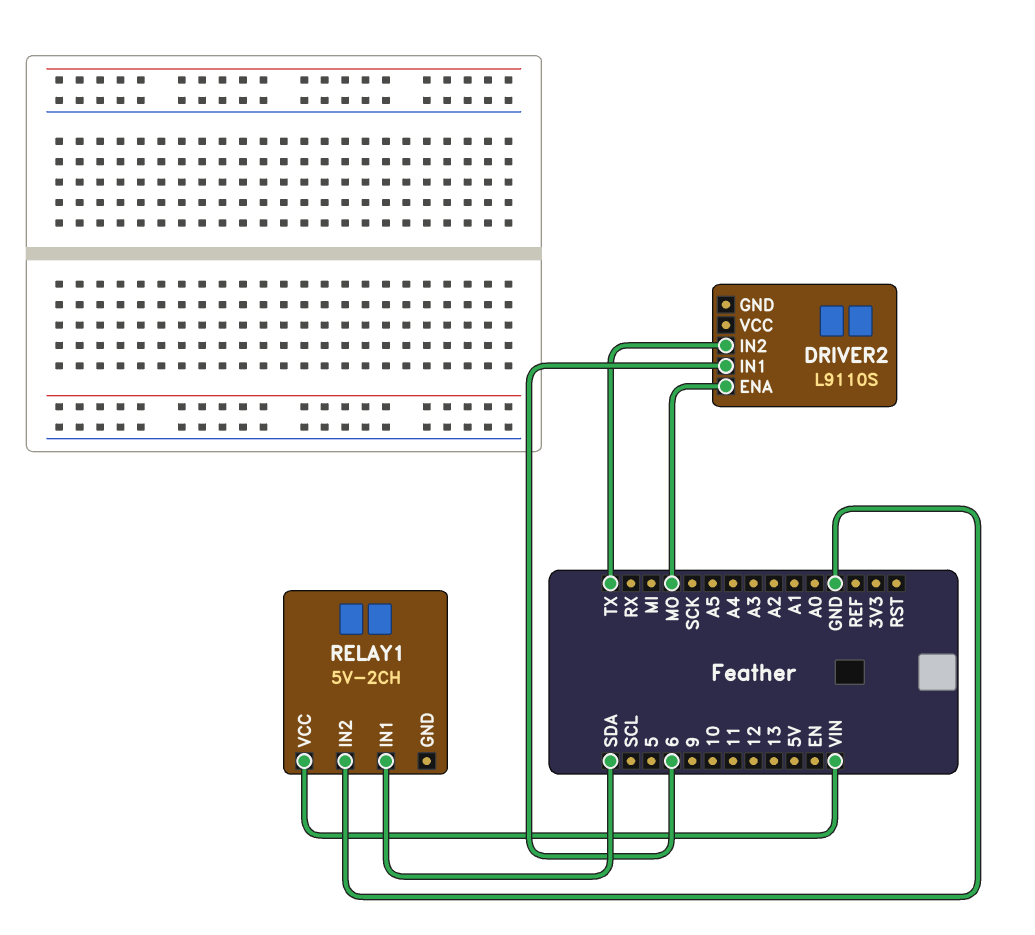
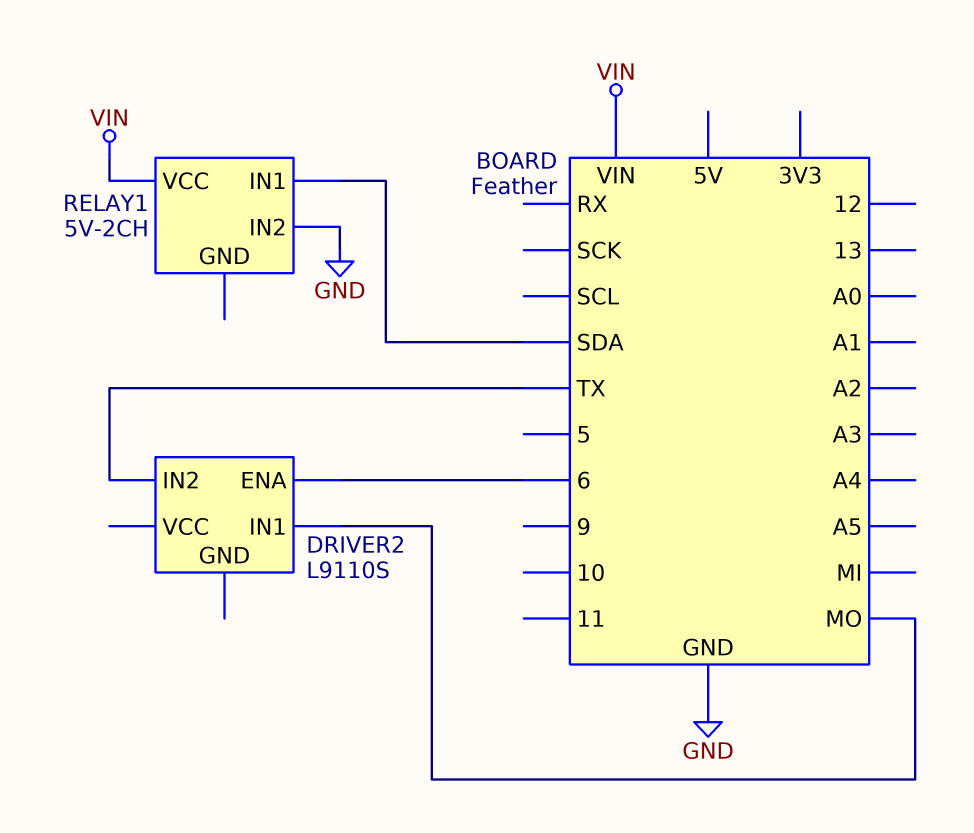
DRIVER2 pin ENA: MO -> 6
DRIVER2 pin IN1: 6 -> MO

